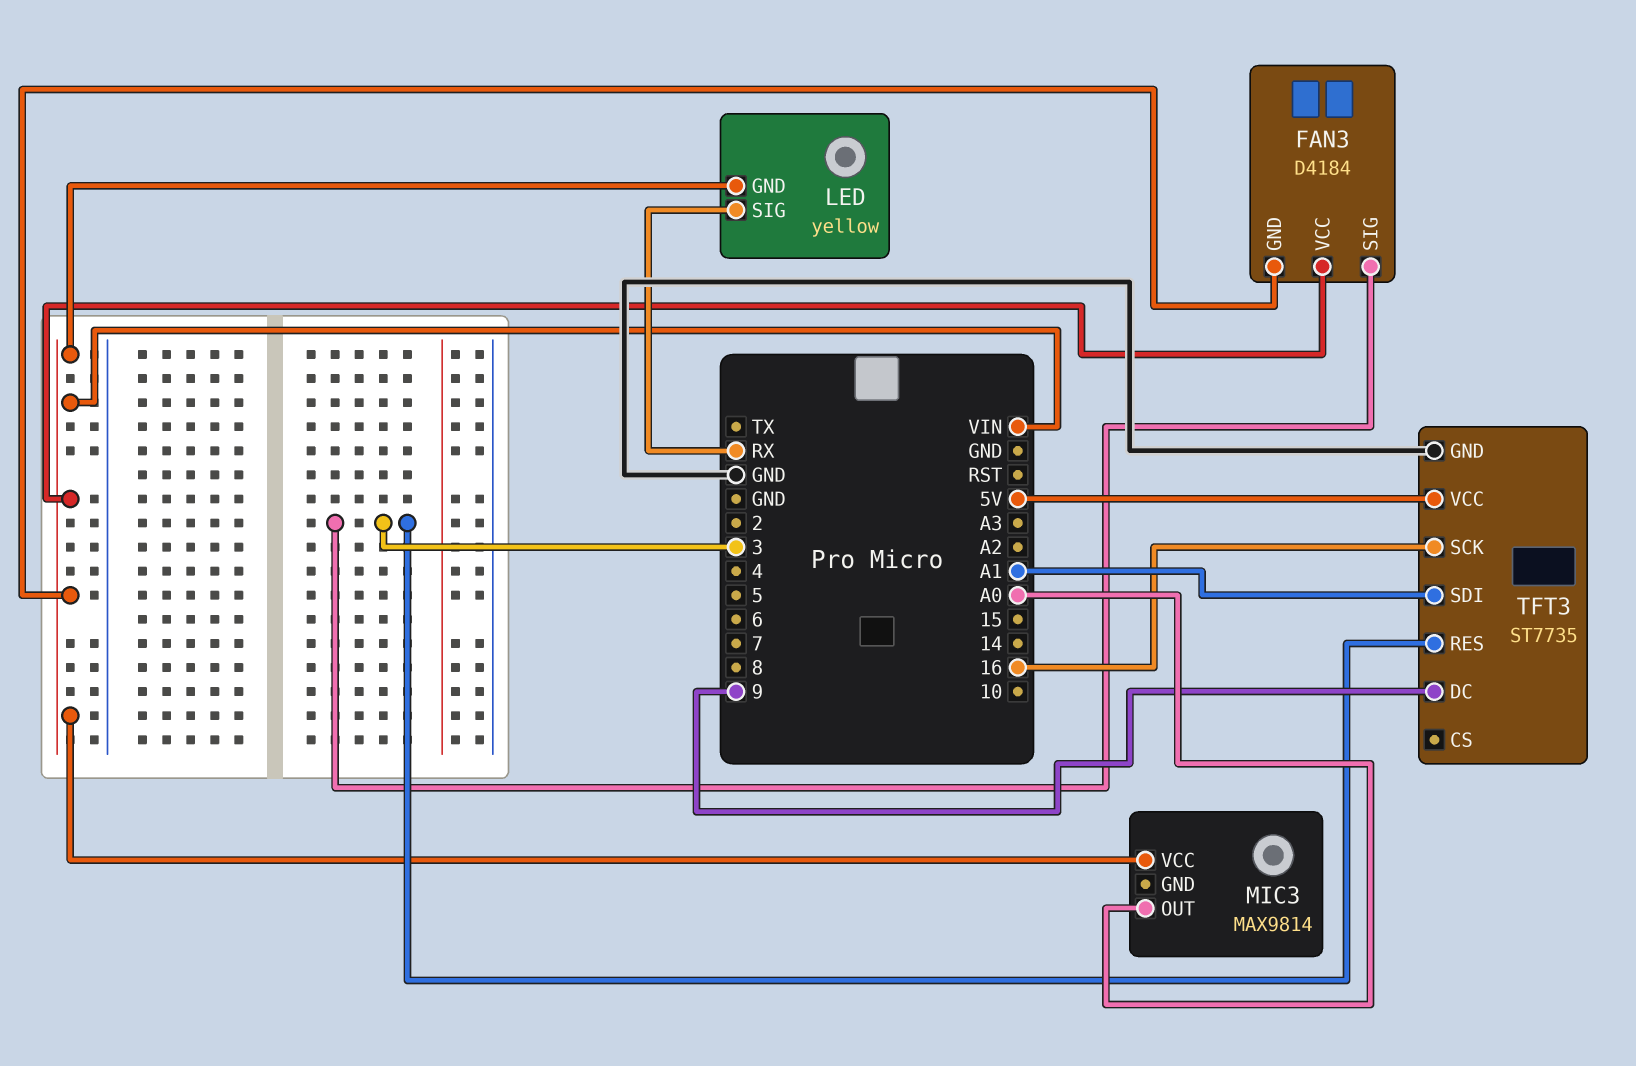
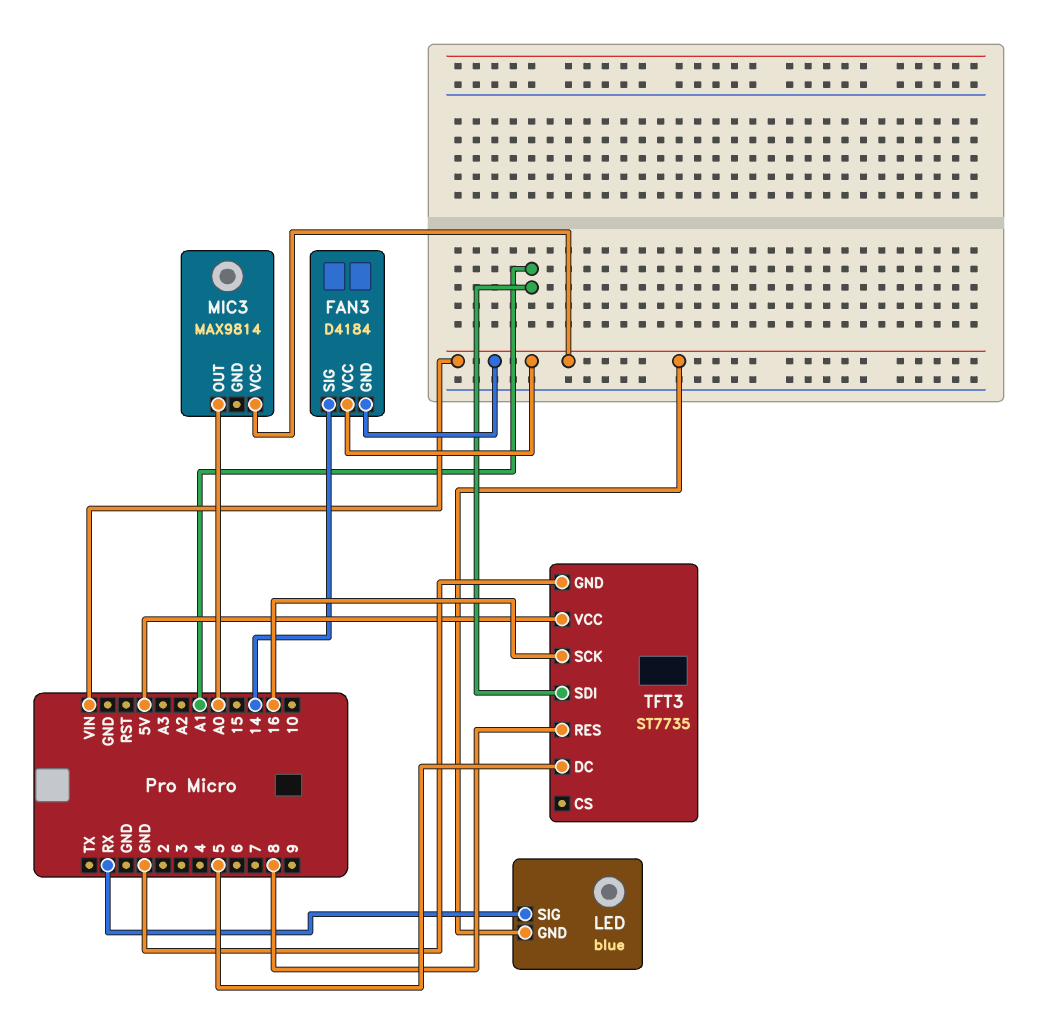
FAN3 pin SIG: 3 -> 14
LED: yellow -> blue
TFT3 pin DC: 9 -> 5
TFT3 pin RES: 3 -> 8

